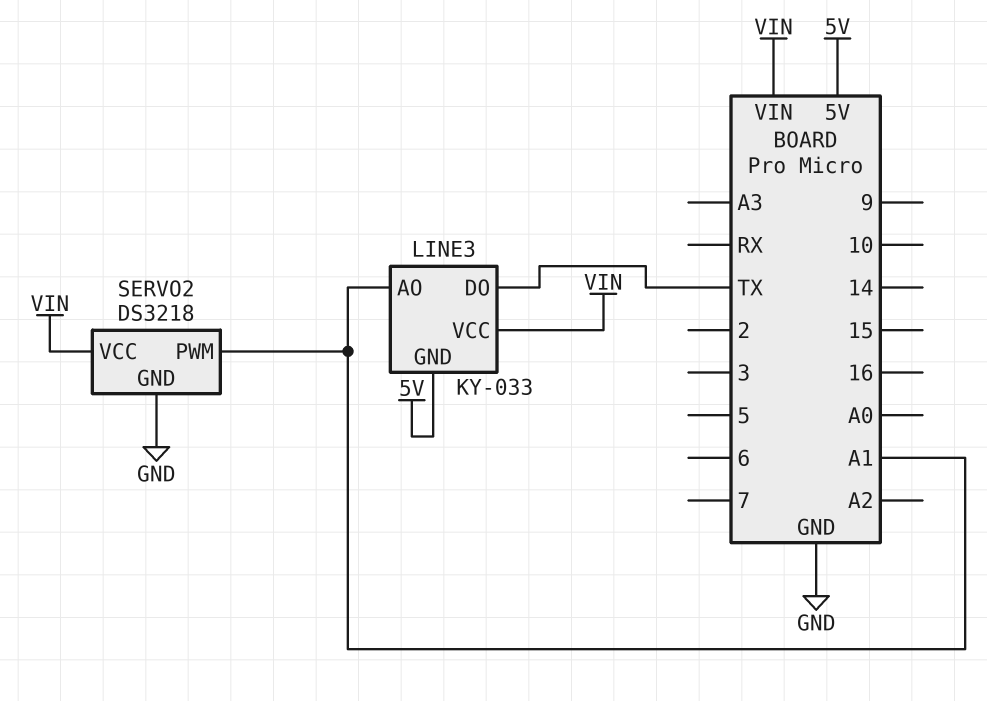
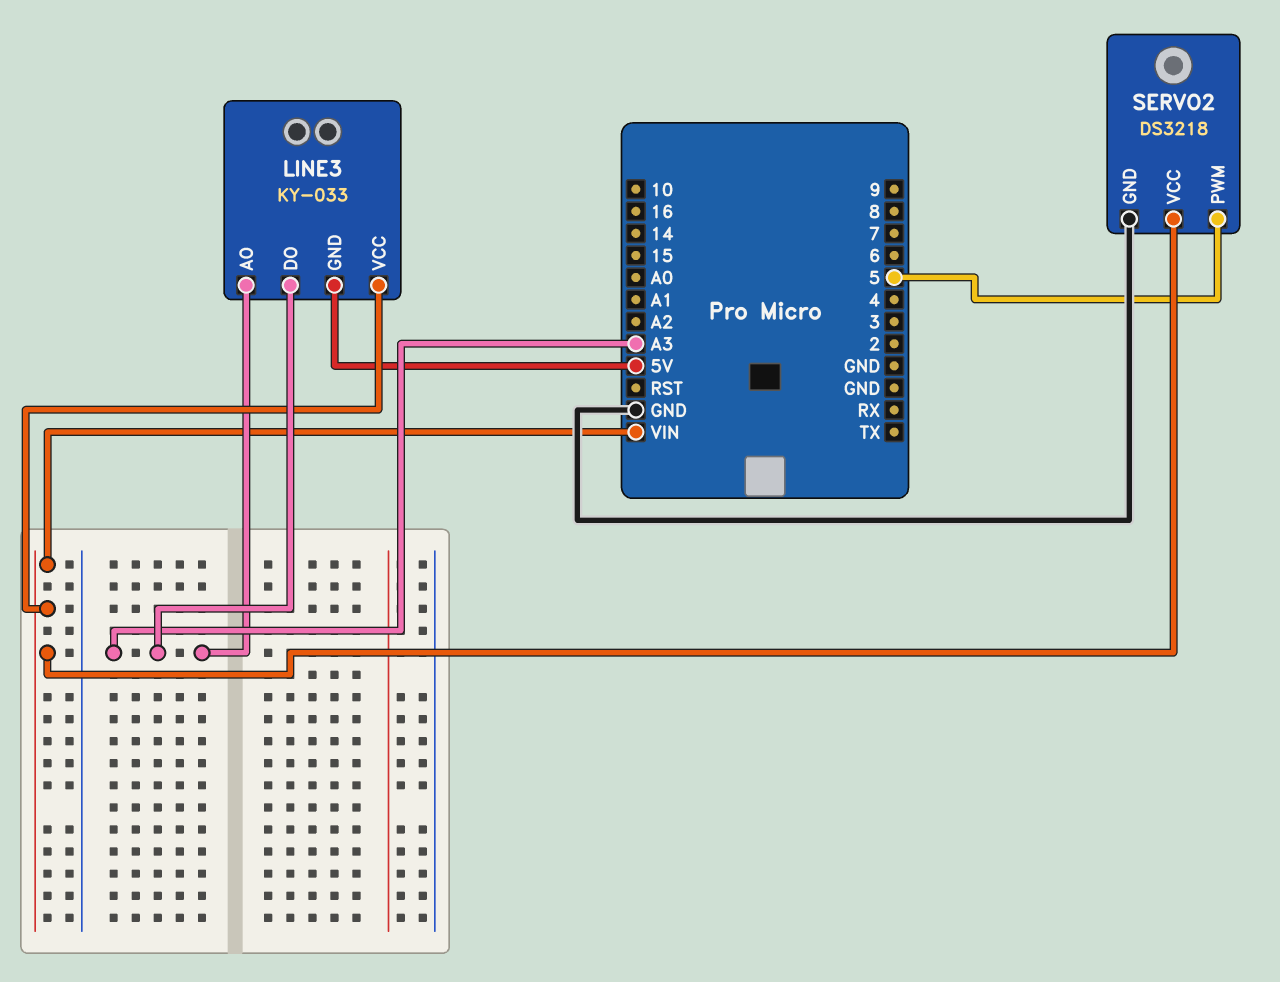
LINE3 pin AO: A1 -> A3
LINE3 pin DO: TX -> A3
SERVO2 pin PWM: A1 -> 5

